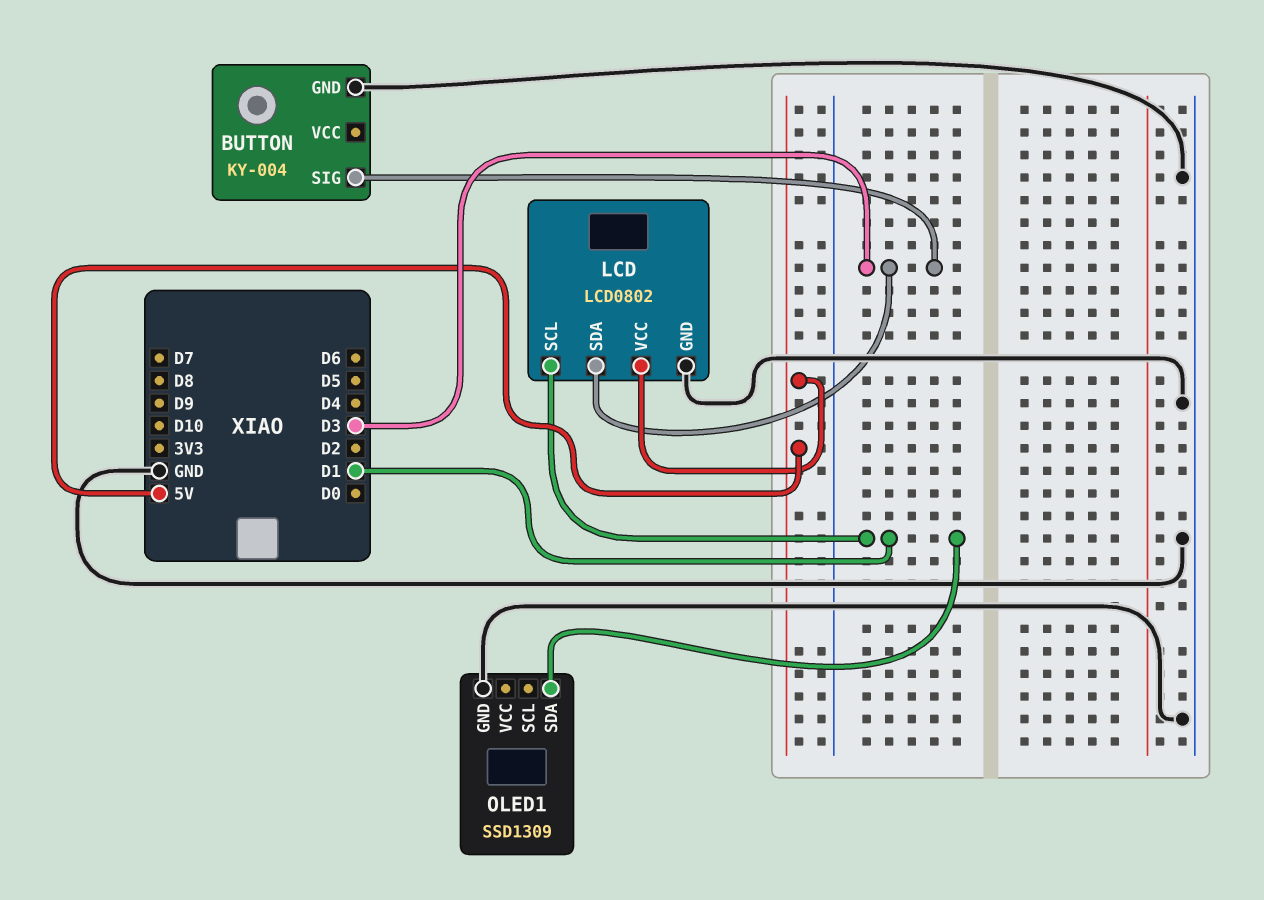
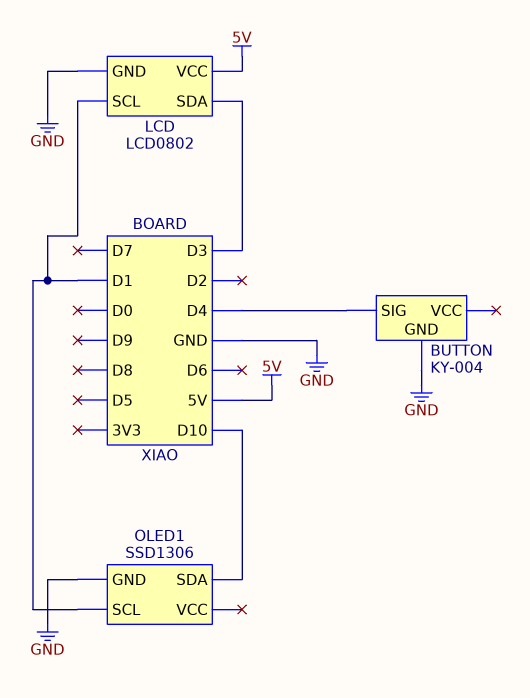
BUTTON pin SIG: D3 -> D4
OLED1: SSD1309 -> SSD1306
OLED1 pin SCL: none -> D1
OLED1 pin SDA: D1 -> D10

